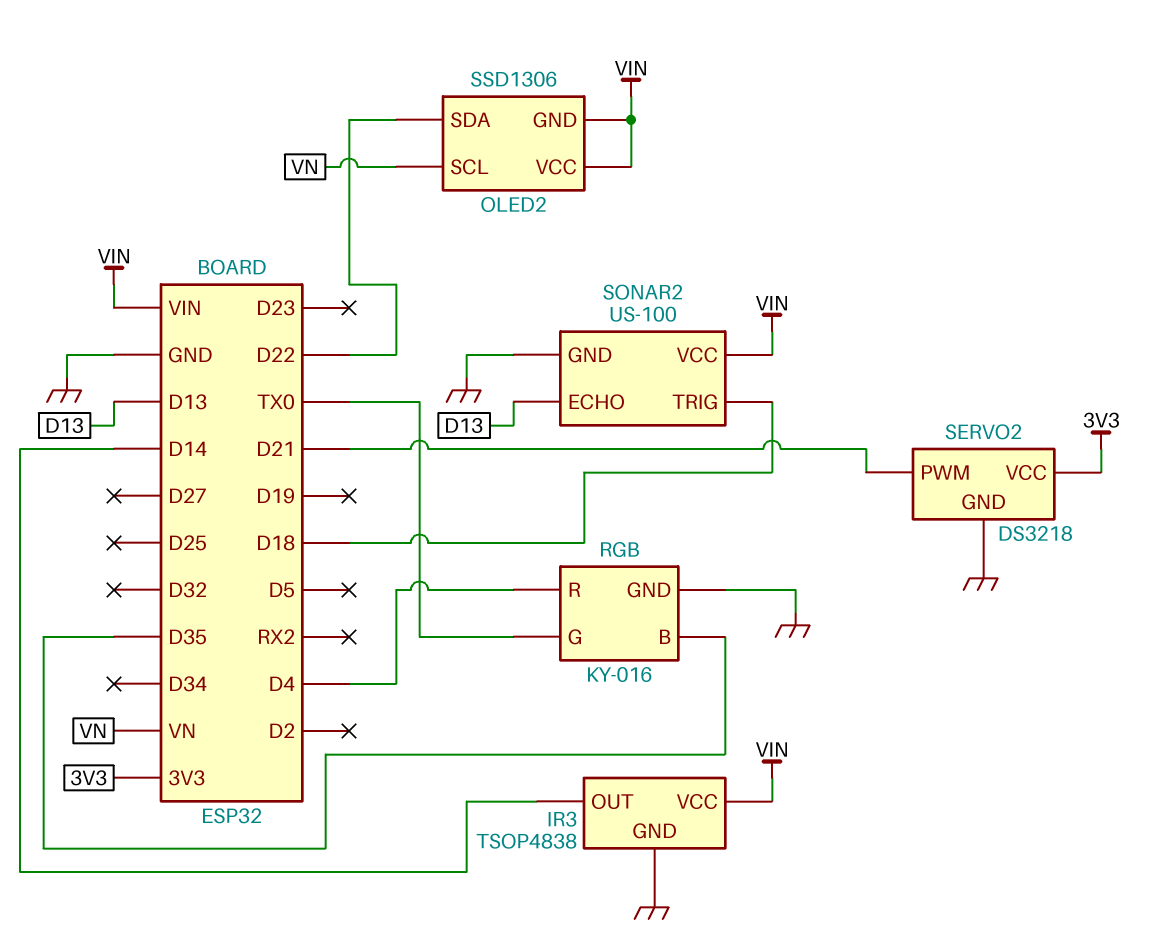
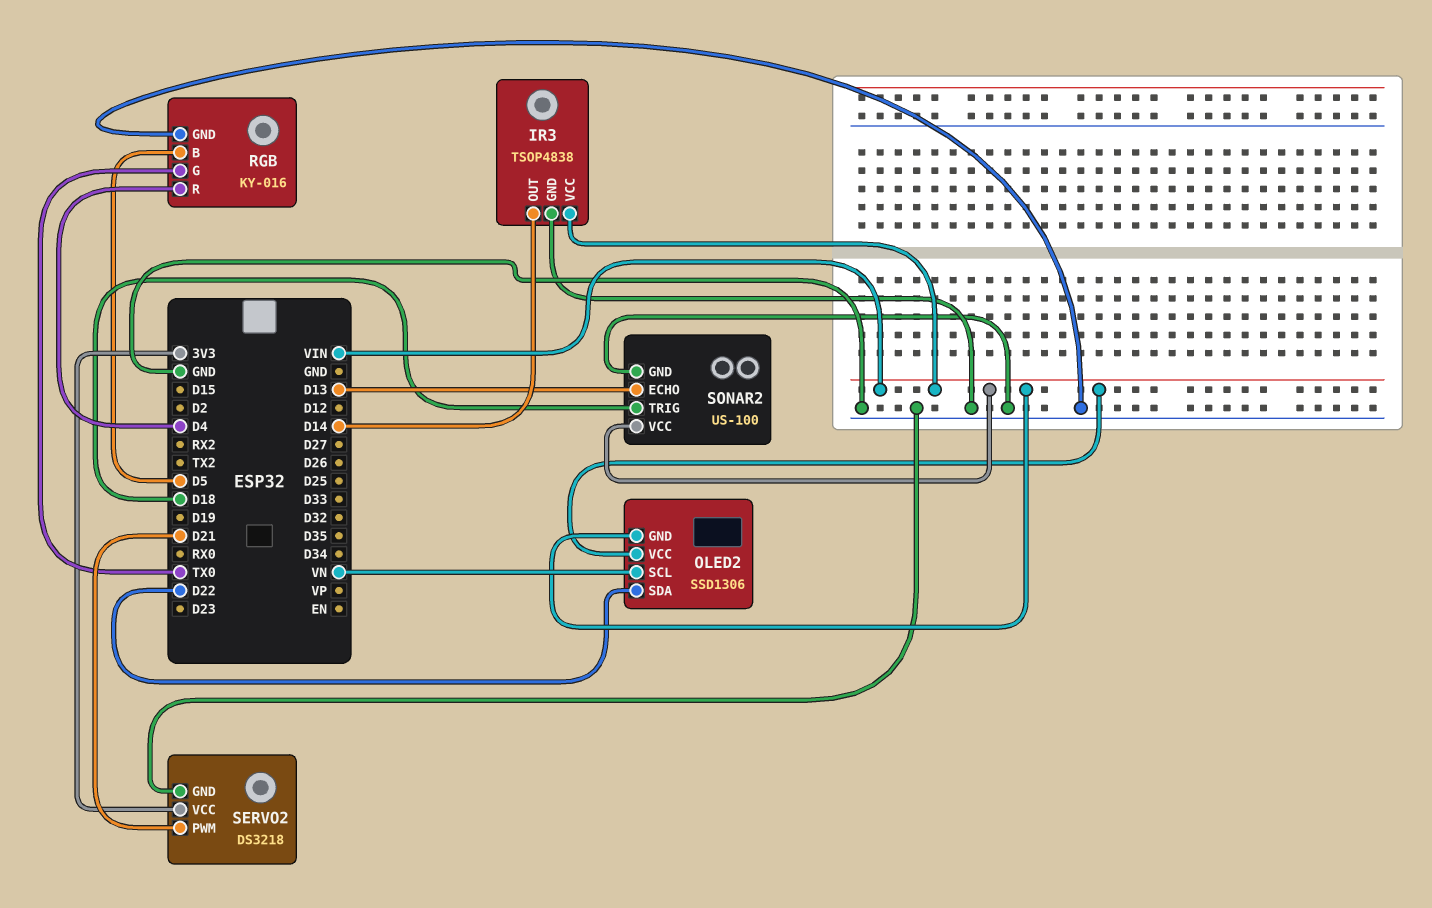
RGB pin B: D35 -> D5

